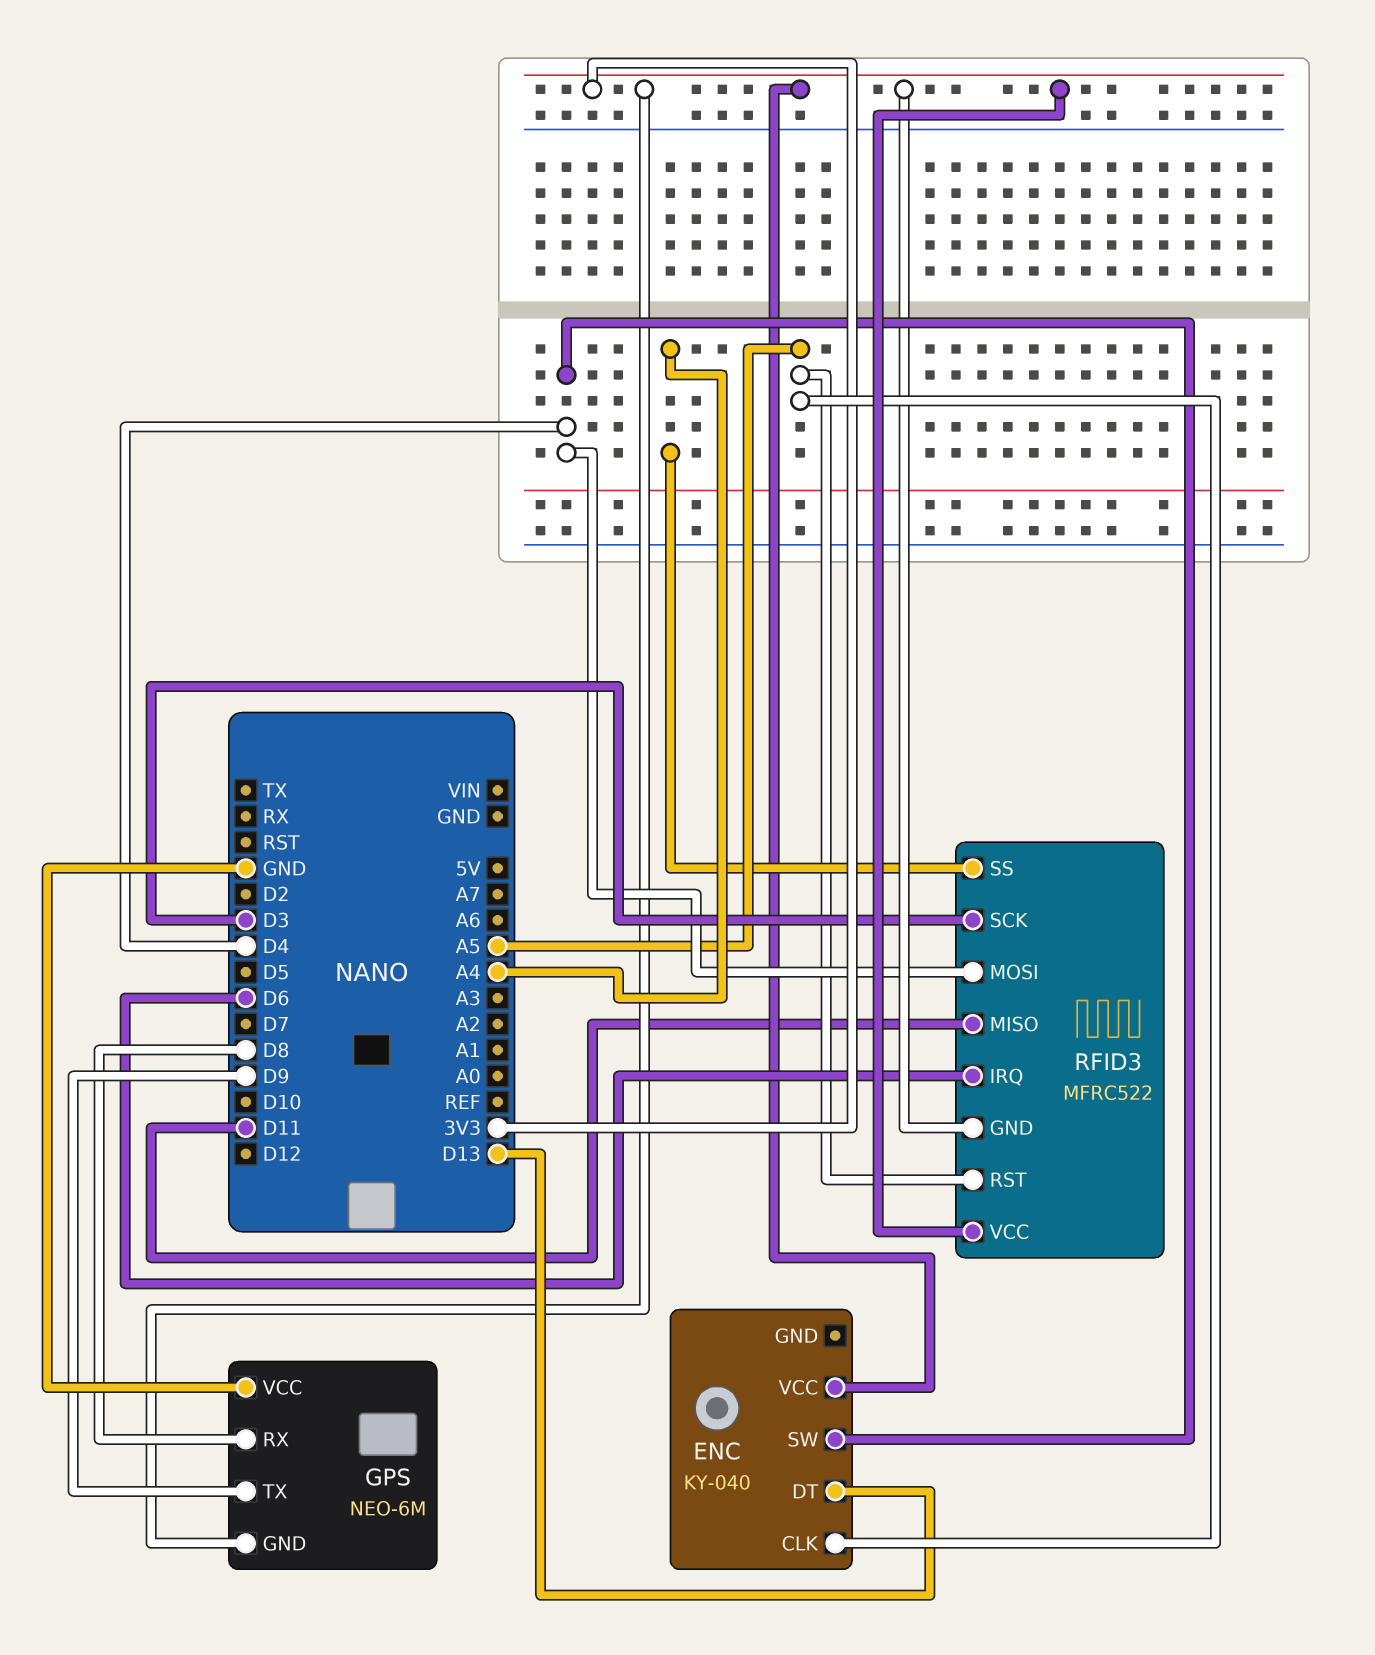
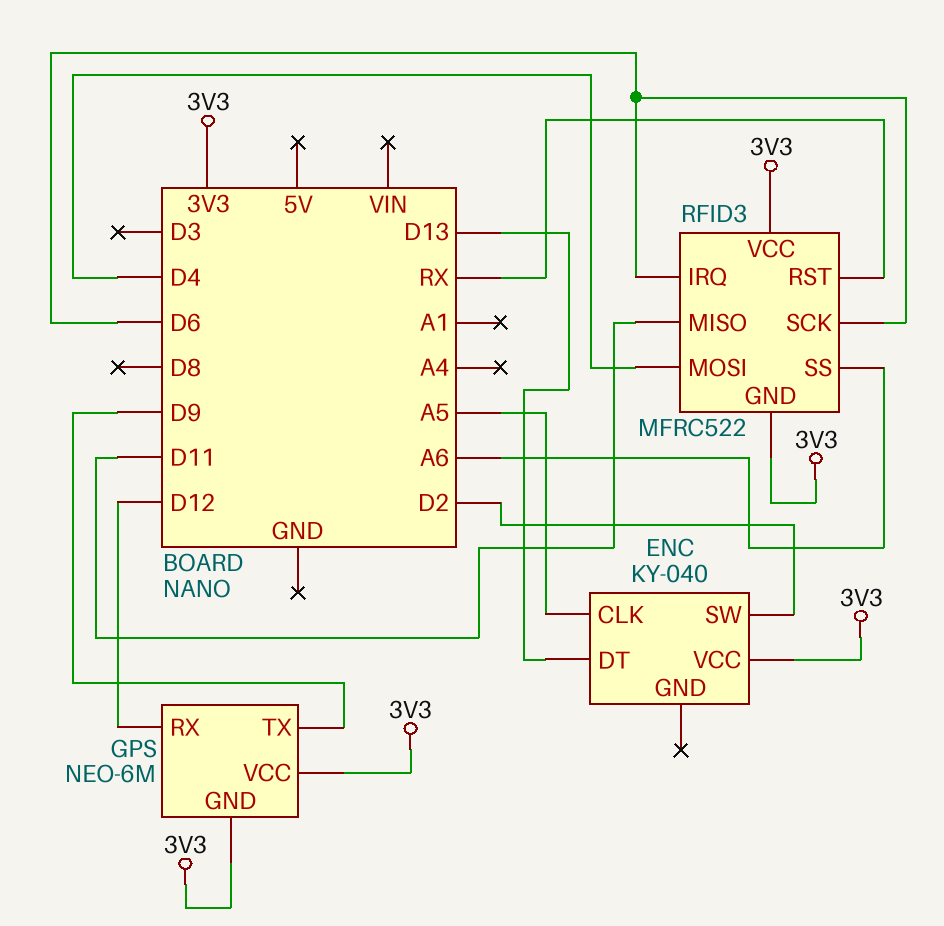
ENC pin SW: D4 -> D2
GPS pin RX: D8 -> D12
GPS pin VCC: GND -> 3V3
RFID3 pin RST: A5 -> RX
RFID3 pin SCK: D3 -> D6
RFID3 pin SS: A4 -> A6

